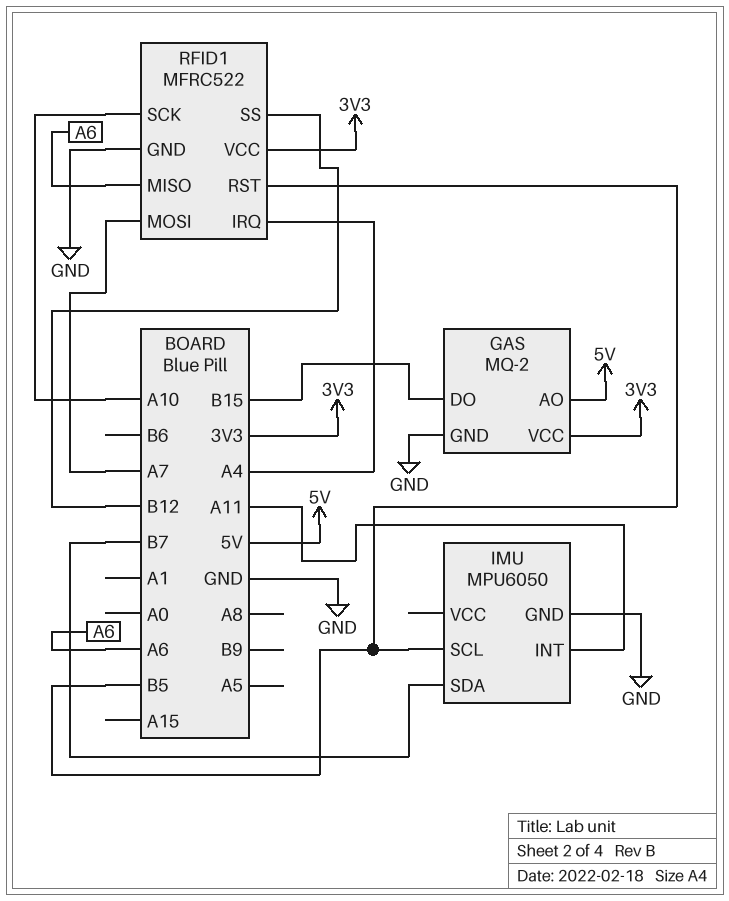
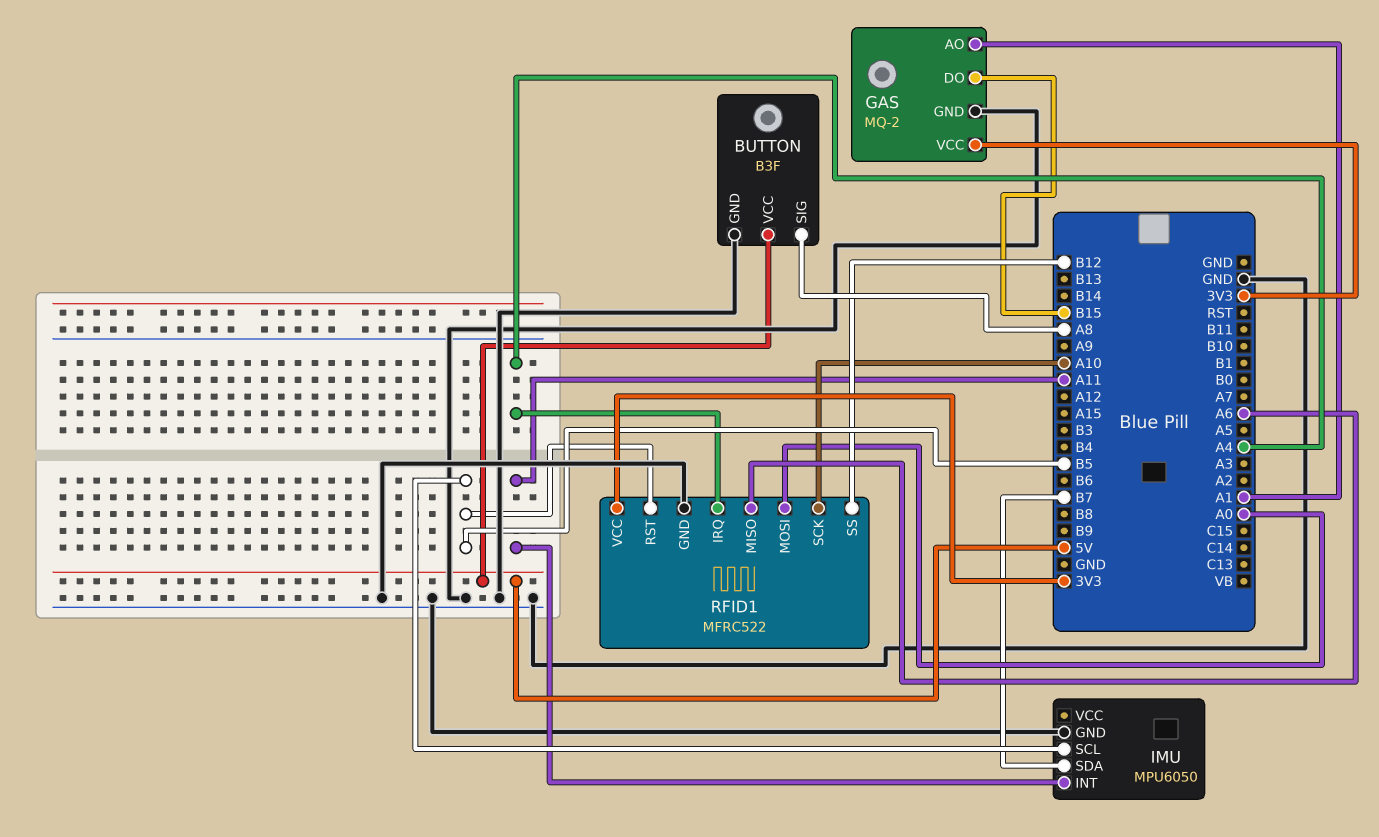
BUTTON: none -> B3F
BUTTON pin GND: none -> GND
BUTTON pin SIG: none -> A8
BUTTON pin VCC: none -> 5V
GAS pin AO: 5V -> A1
RFID1 pin MOSI: A7 -> A0

